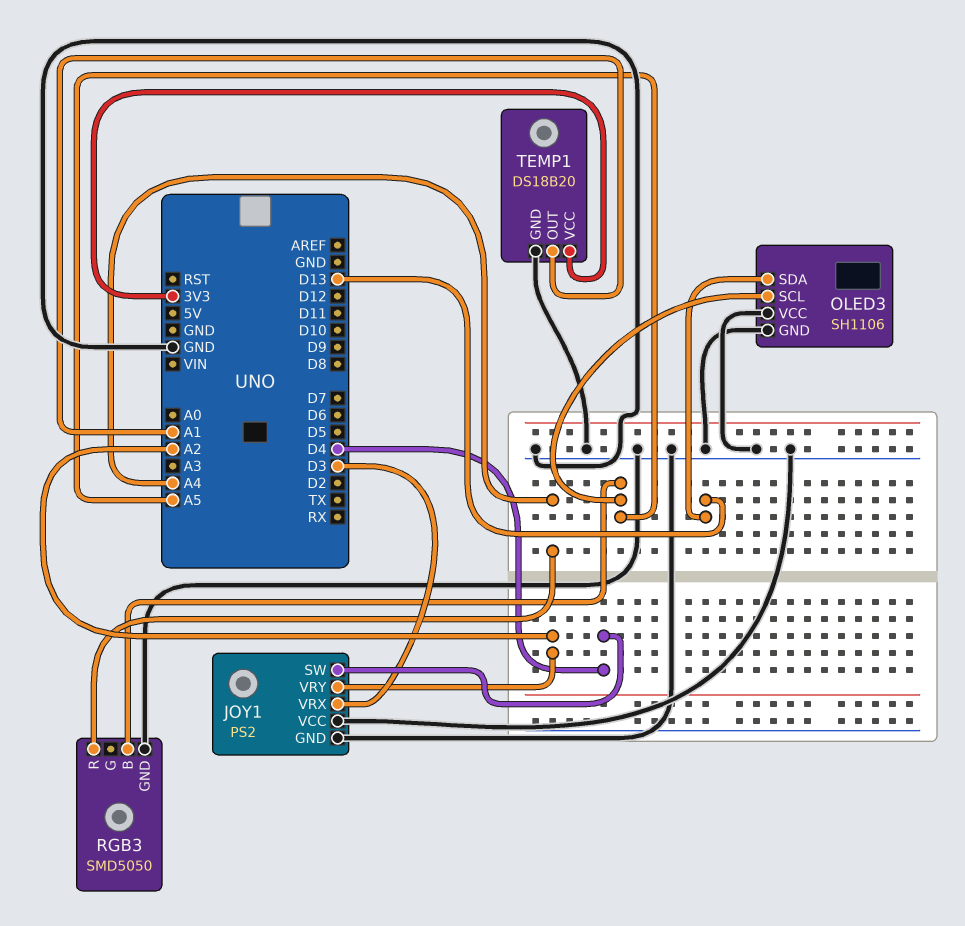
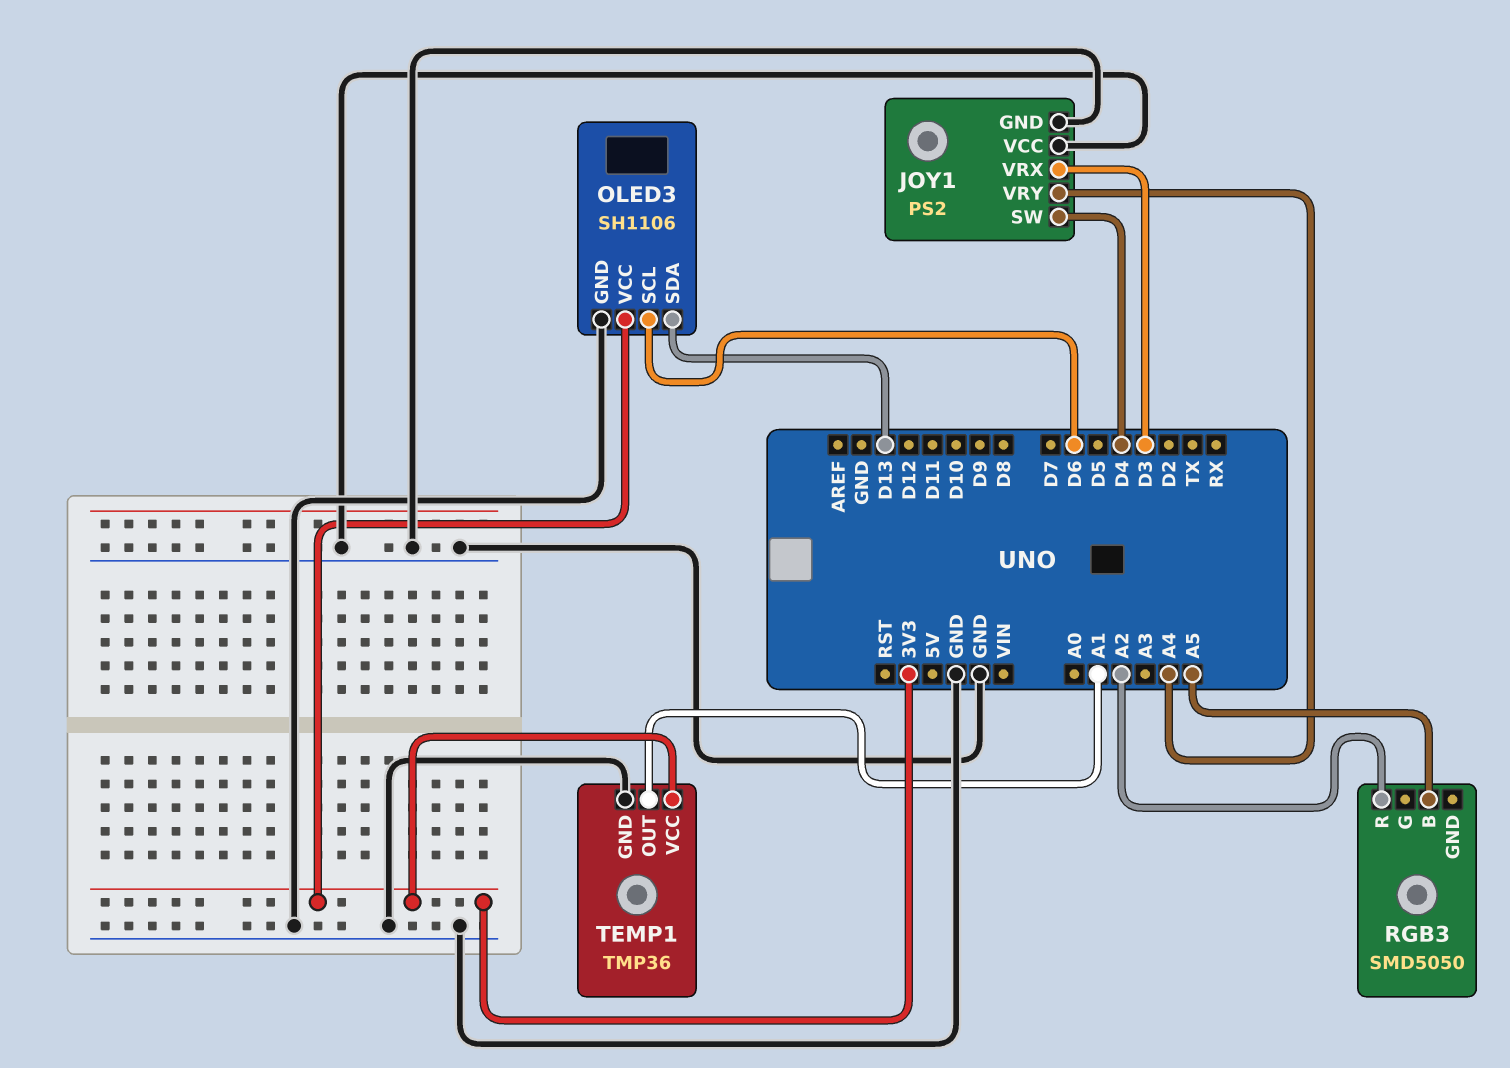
JOY1 pin VRY: A2 -> A4
OLED3 pin SCL: A5 -> D6
OLED3 pin VCC: GND -> 3V3
RGB3 pin GND: GND -> none
RGB3 pin R: A4 -> A2
TEMP1: DS18B20 -> TMP36

